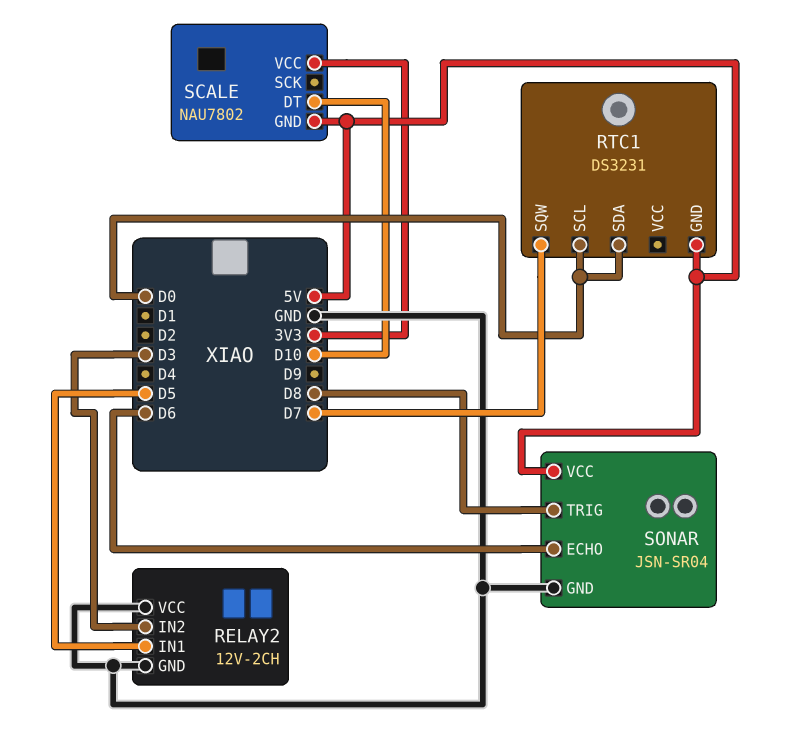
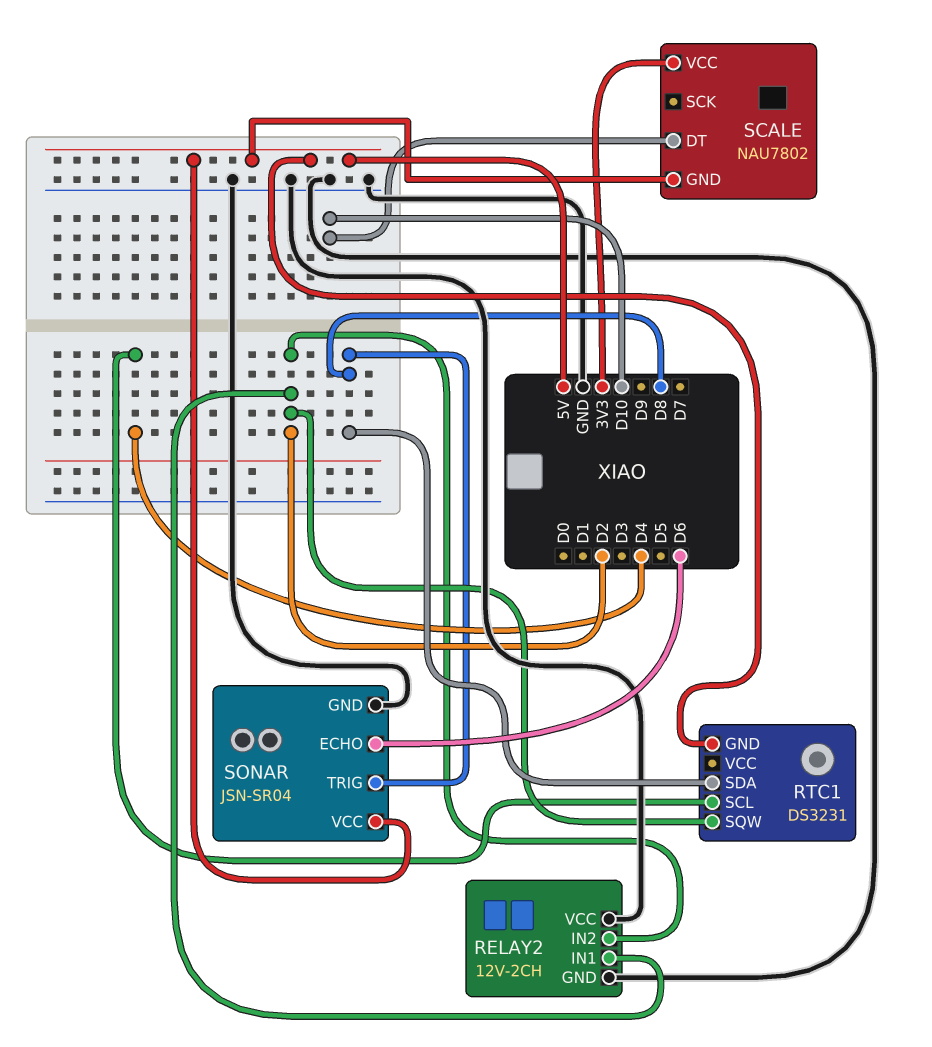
RELAY2 pin IN1: D5 -> D2
RELAY2 pin IN2: D3 -> D2
RTC1 pin SCL: D0 -> D4
RTC1 pin SDA: D0 -> D8
RTC1 pin SQW: D7 -> D2

